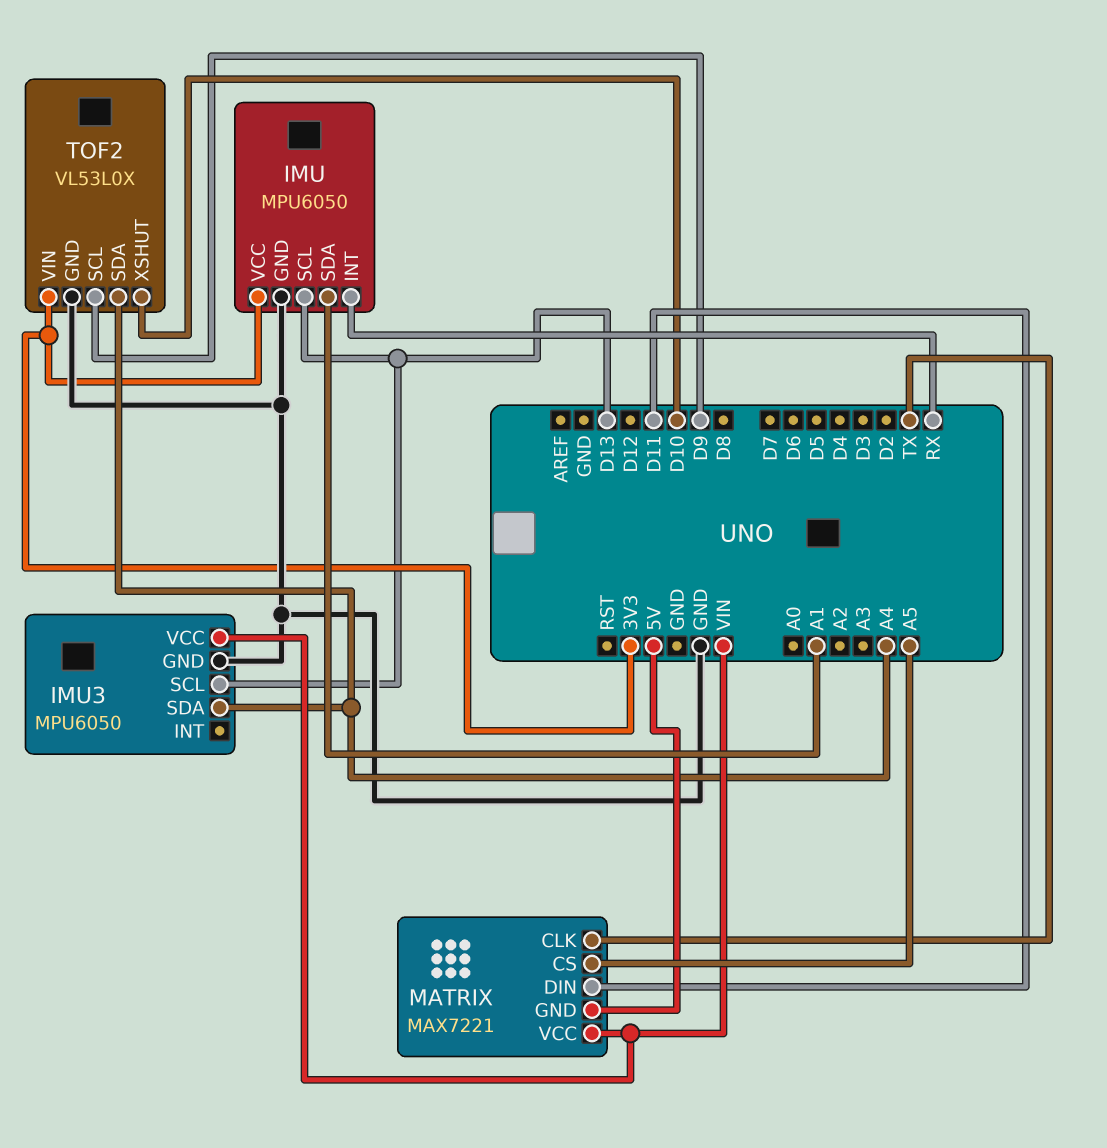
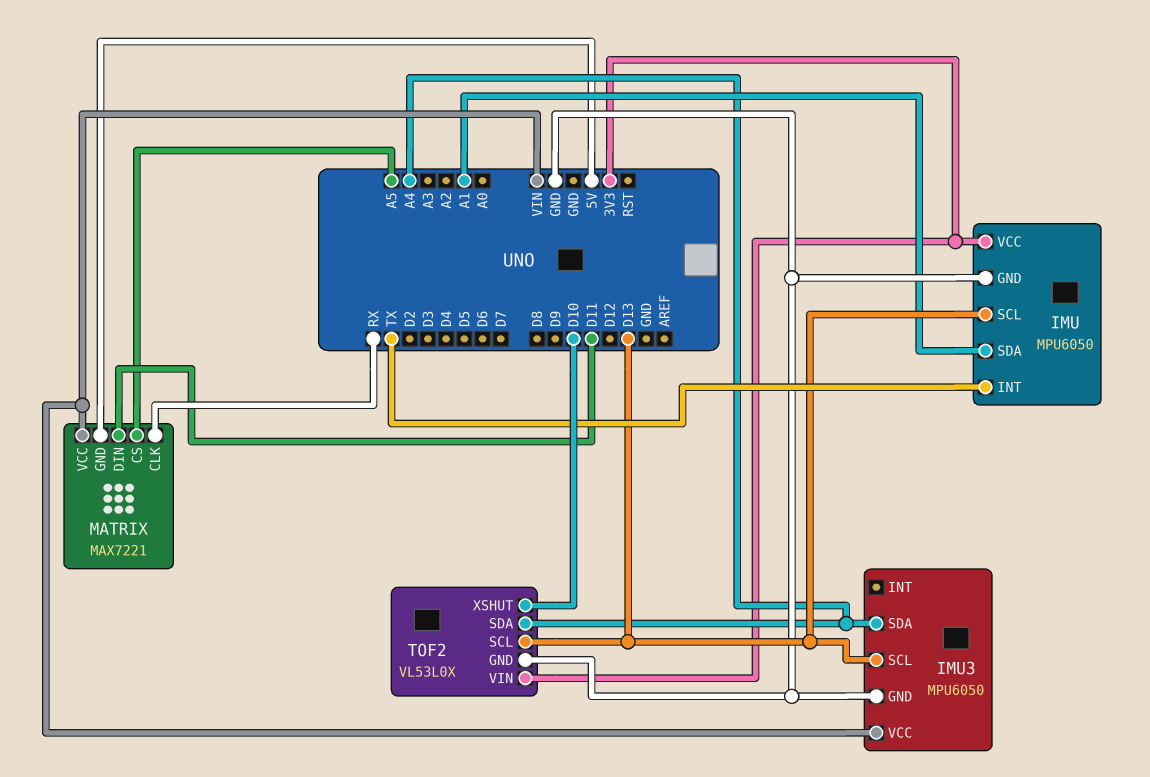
IMU pin INT: RX -> TX
MATRIX pin CLK: TX -> RX
TOF2 pin SCL: D9 -> D13

